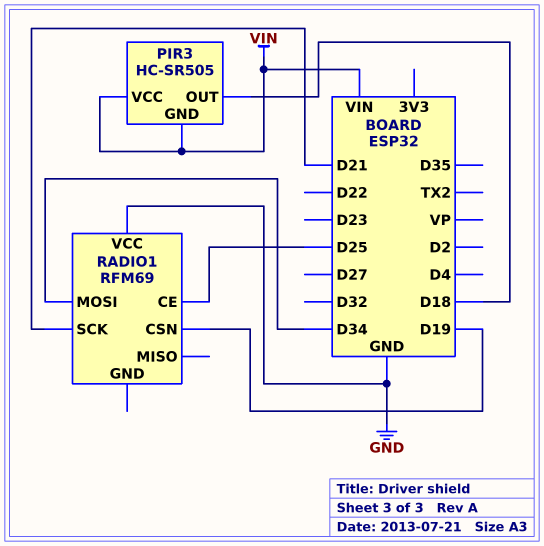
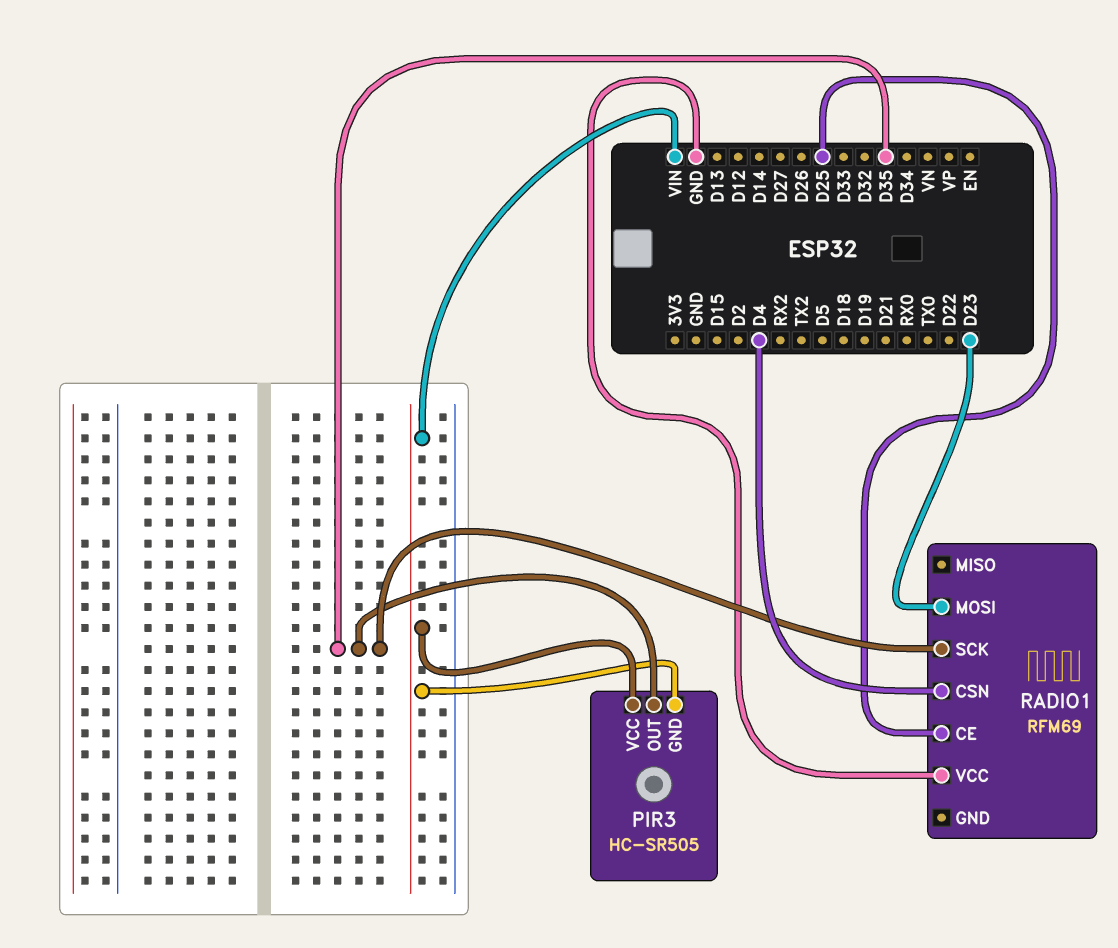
PIR3 pin OUT: D18 -> D35
RADIO1 pin CSN: D19 -> D4
RADIO1 pin MOSI: D34 -> D23
RADIO1 pin SCK: D21 -> D35

